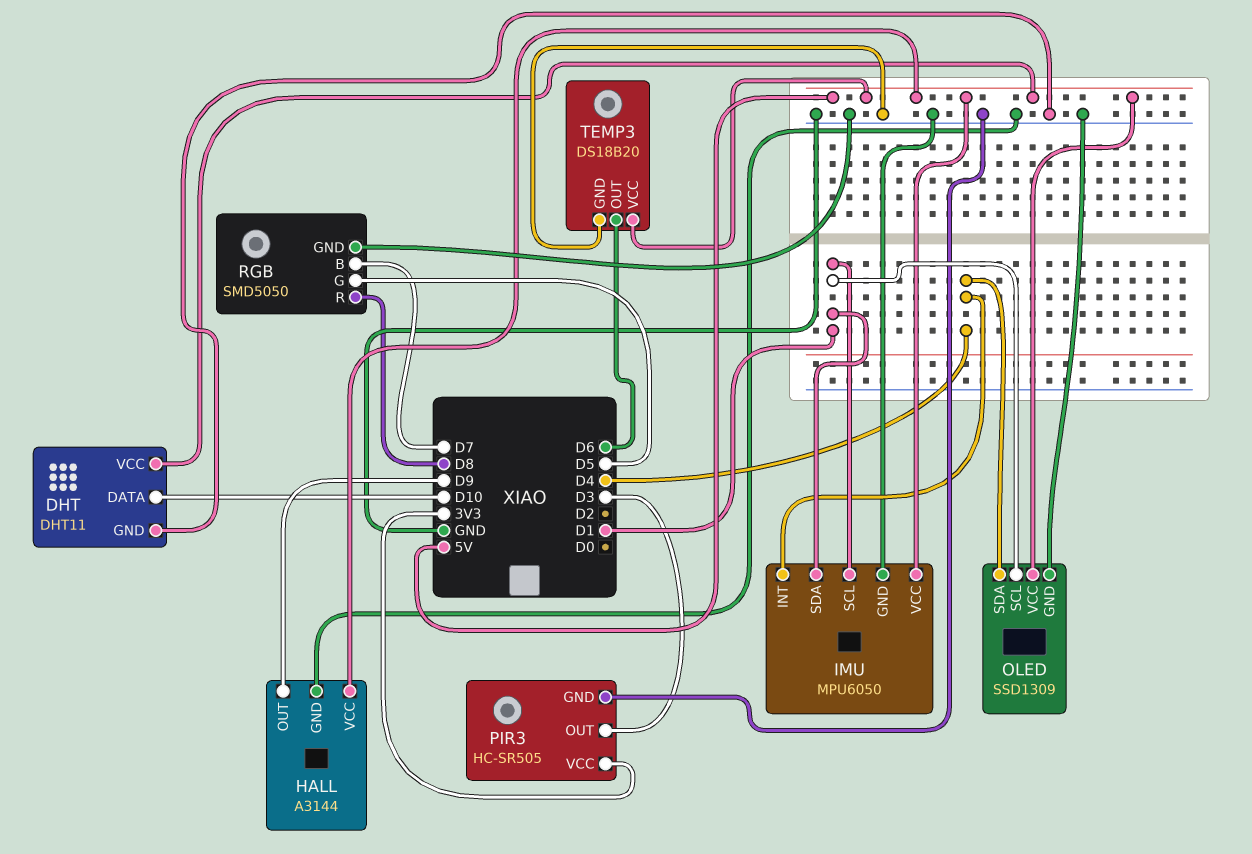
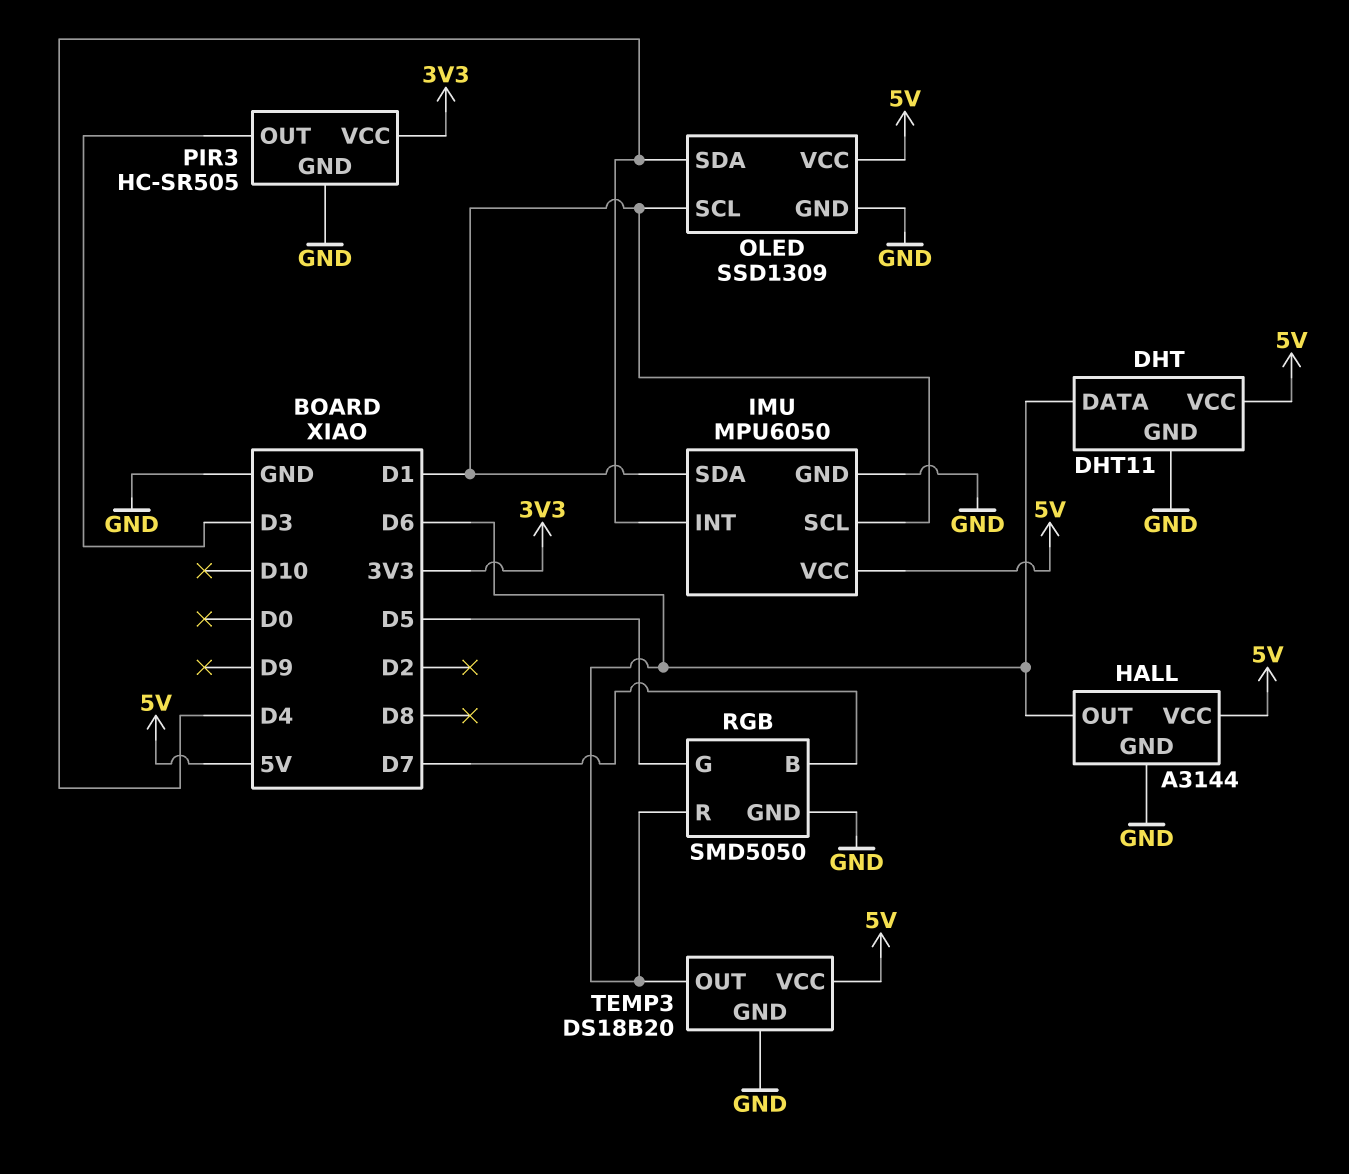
DHT pin DATA: D10 -> D6
HALL pin OUT: D9 -> D6
RGB pin R: D8 -> D6

